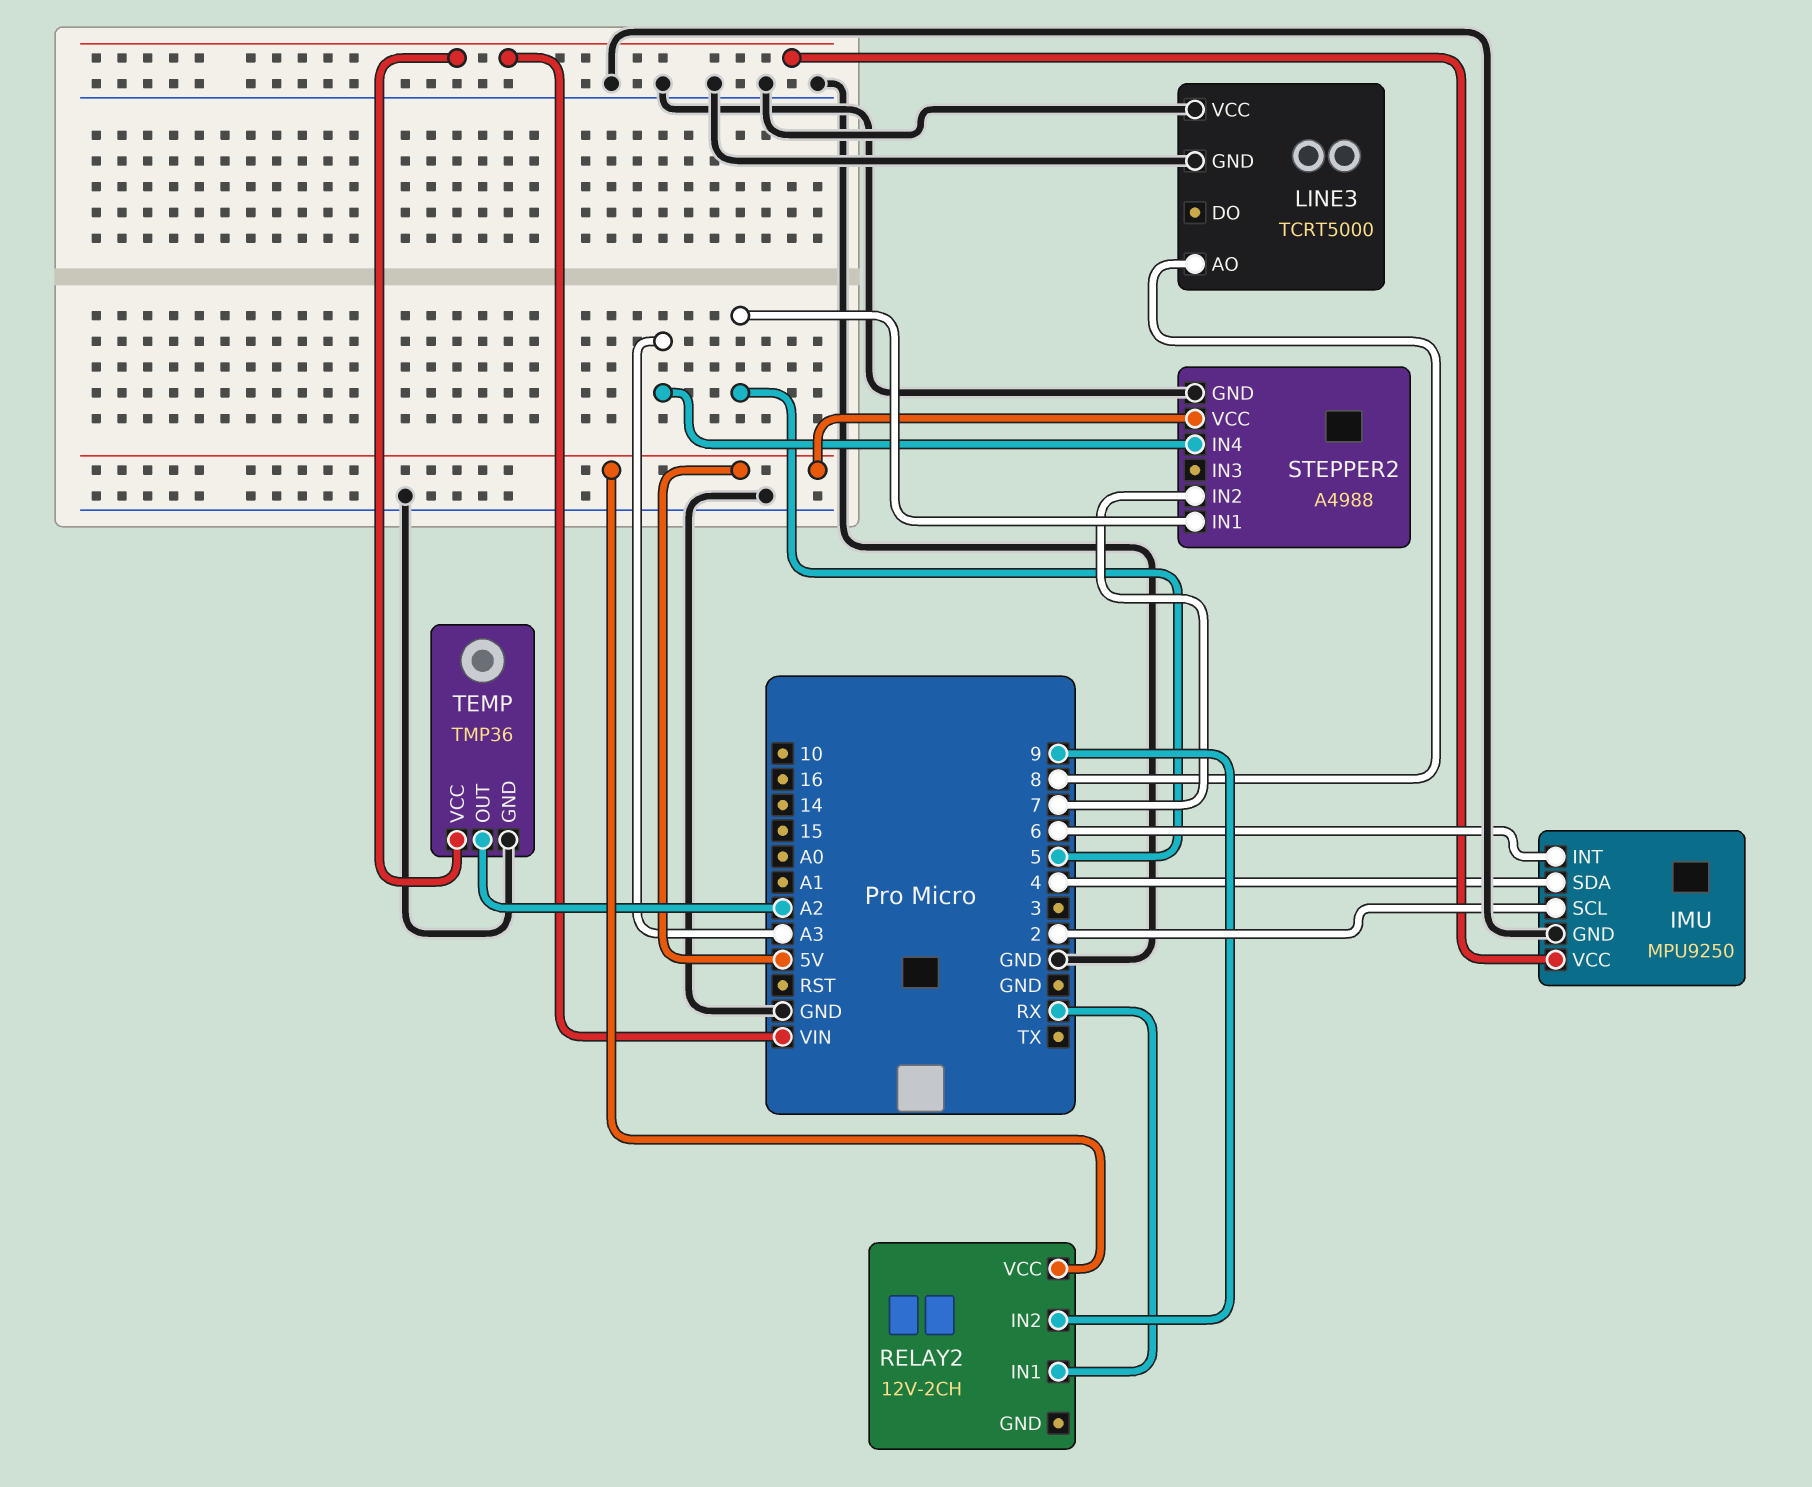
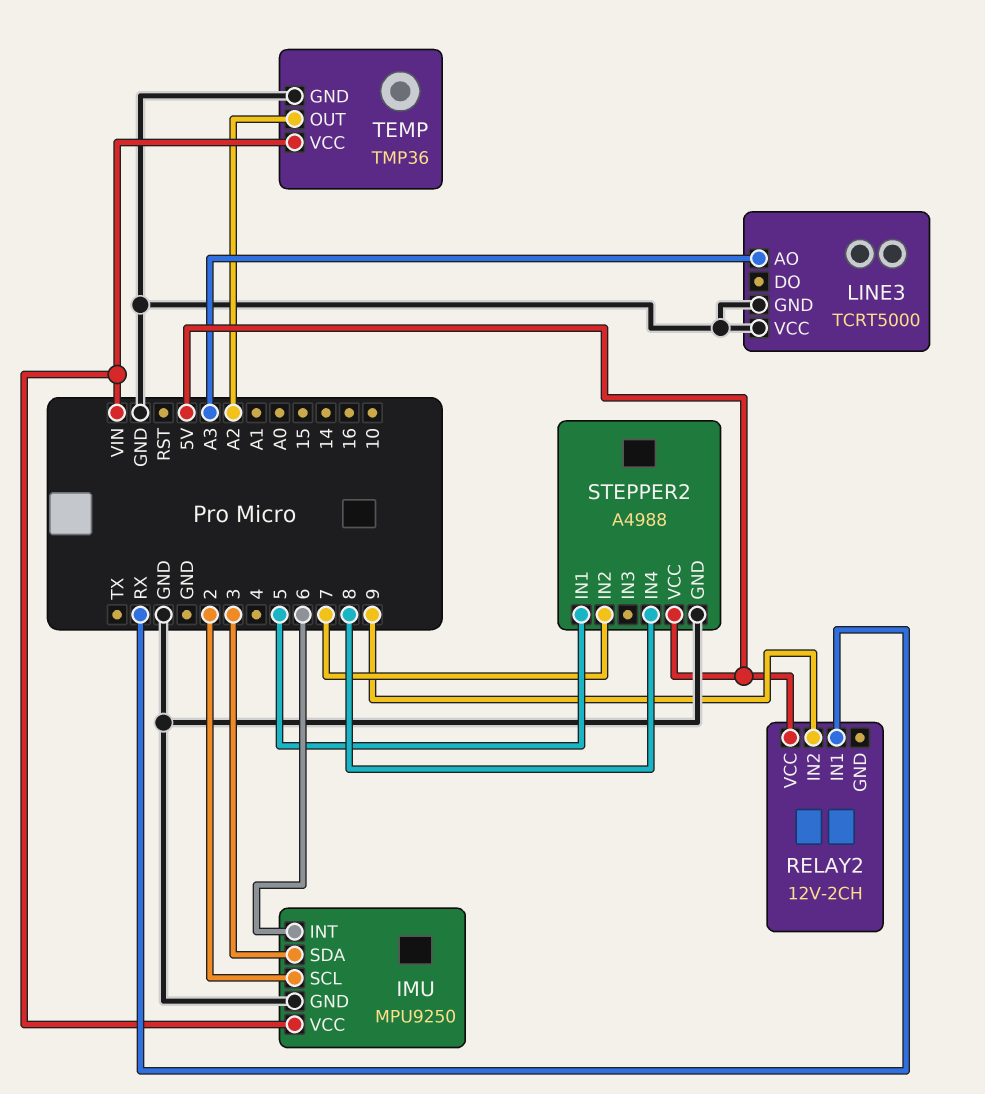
IMU pin SDA: 4 -> 3
LINE3 pin AO: 8 -> A3
STEPPER2 pin IN4: A3 -> 8

